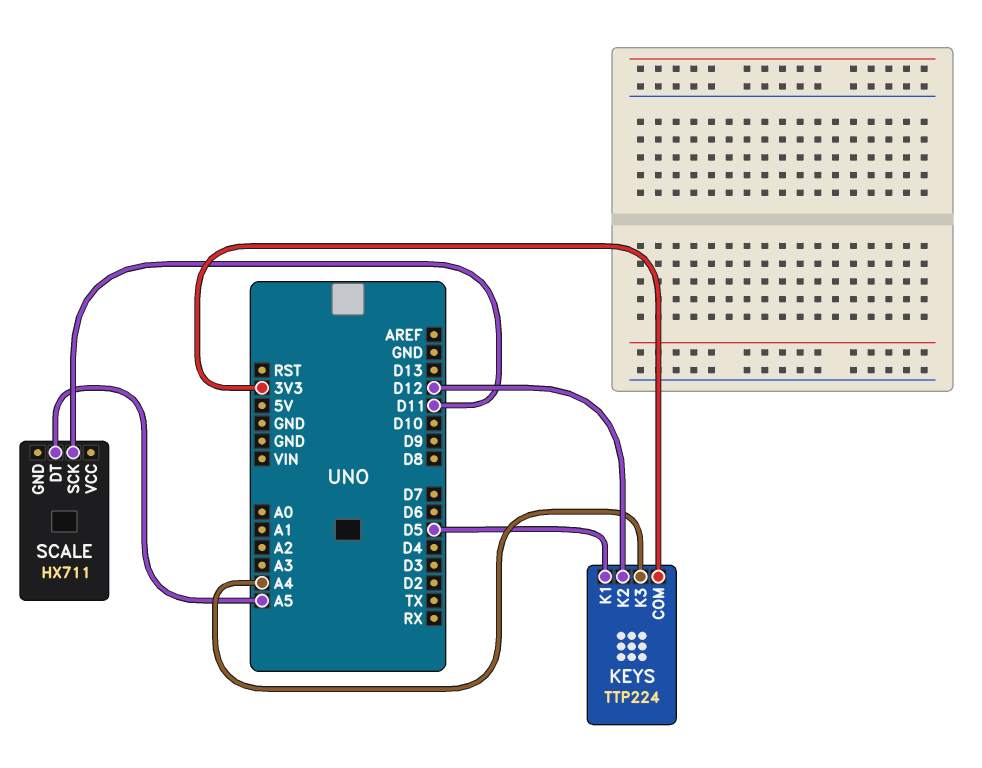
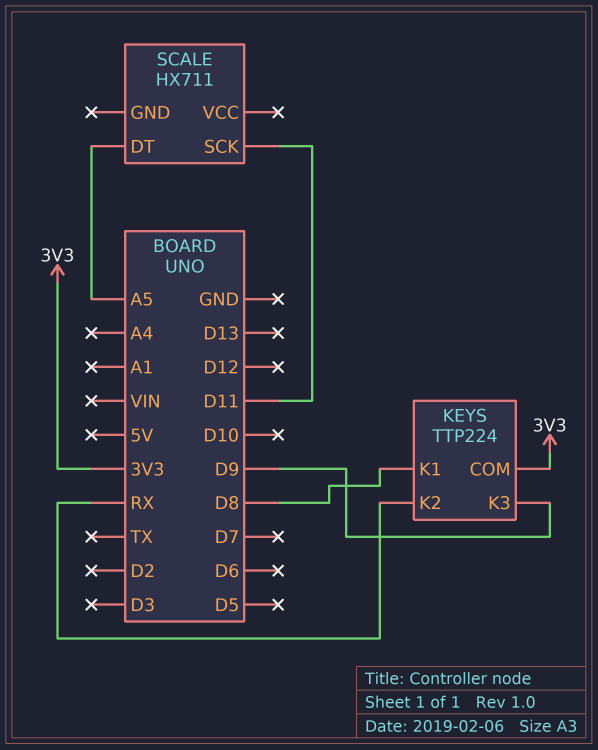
KEYS pin K1: D5 -> D8
KEYS pin K2: D12 -> RX
KEYS pin K3: A4 -> D9

